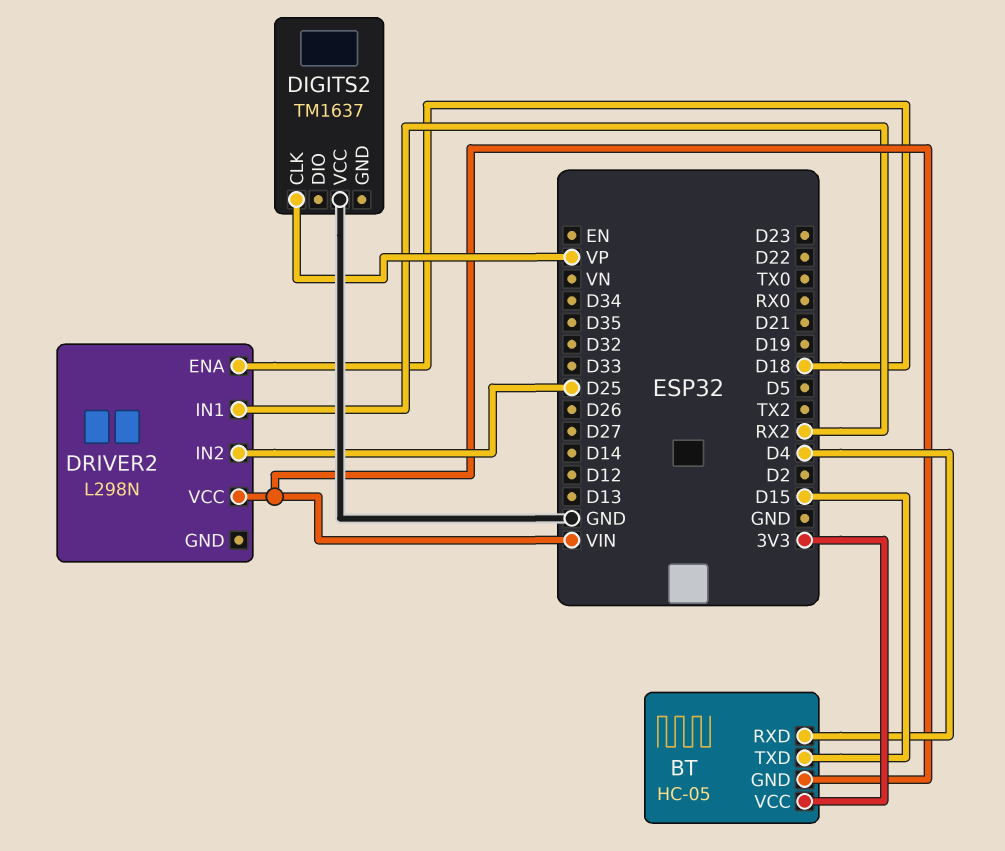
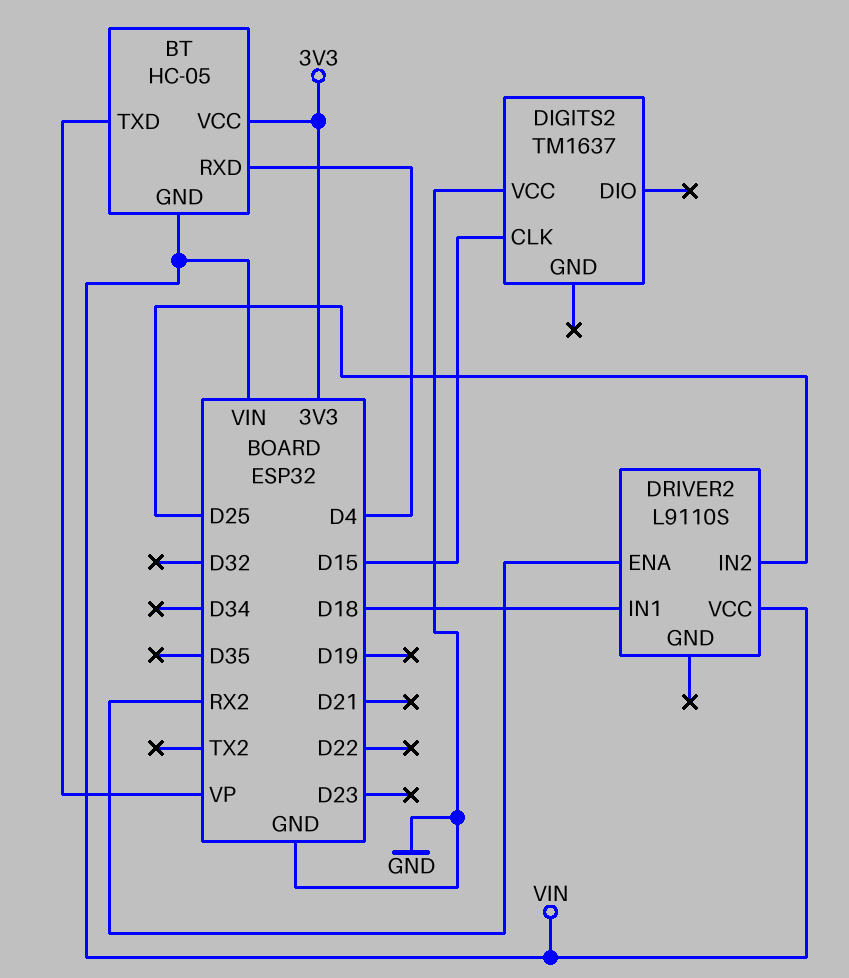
BT pin TXD: D15 -> VP
DIGITS2 pin CLK: VP -> D15
DRIVER2: L298N -> L9110S
DRIVER2 pin ENA: D18 -> RX2
DRIVER2 pin IN1: RX2 -> D18

